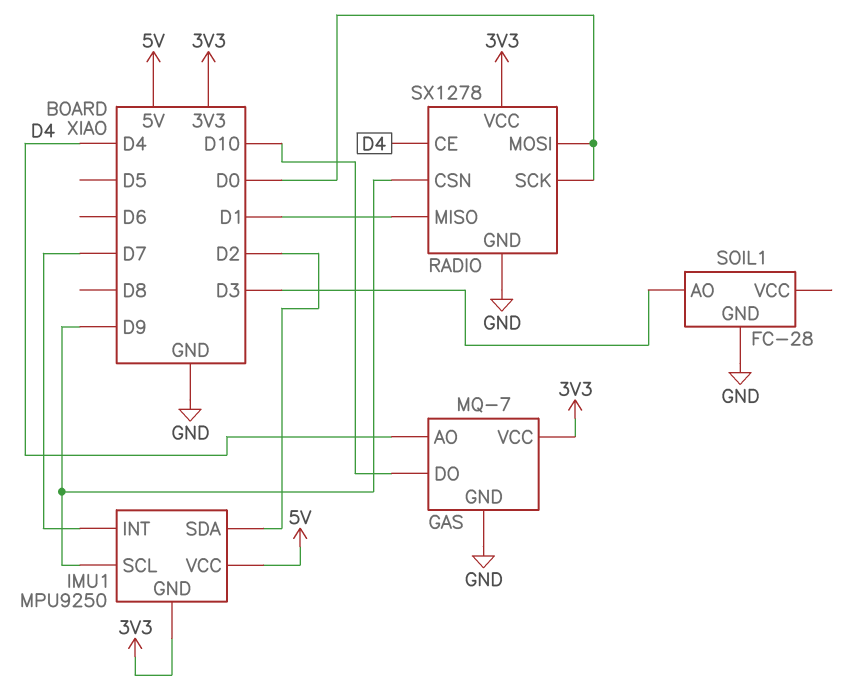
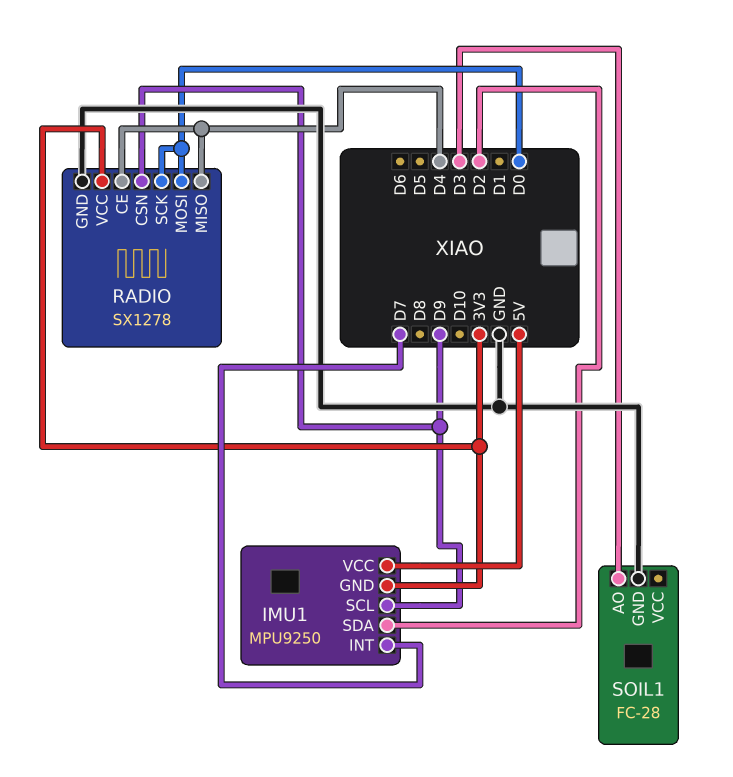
GAS: MQ-7 -> none
GAS pin AO: D4 -> none
GAS pin DO: D10 -> none
GAS pin GND: GND -> none
GAS pin VCC: 3V3 -> none
RADIO pin MISO: D1 -> D4

